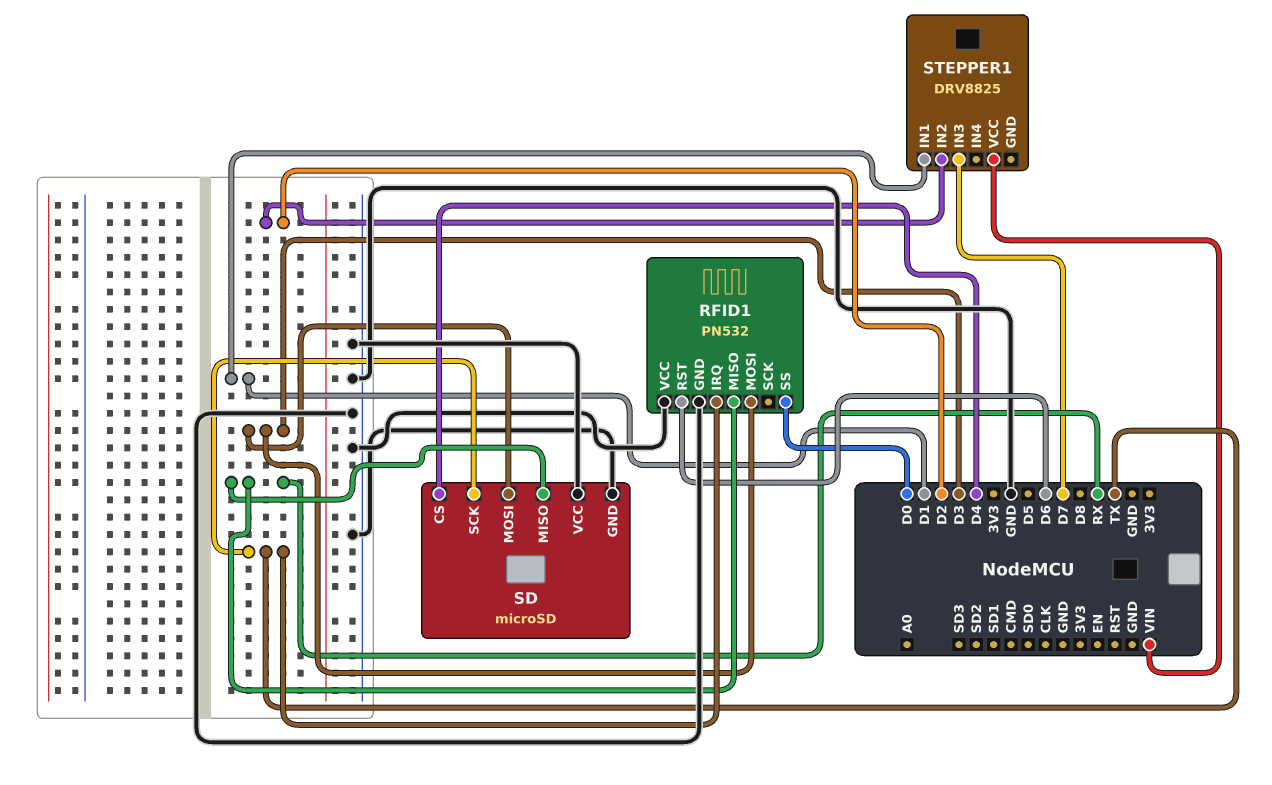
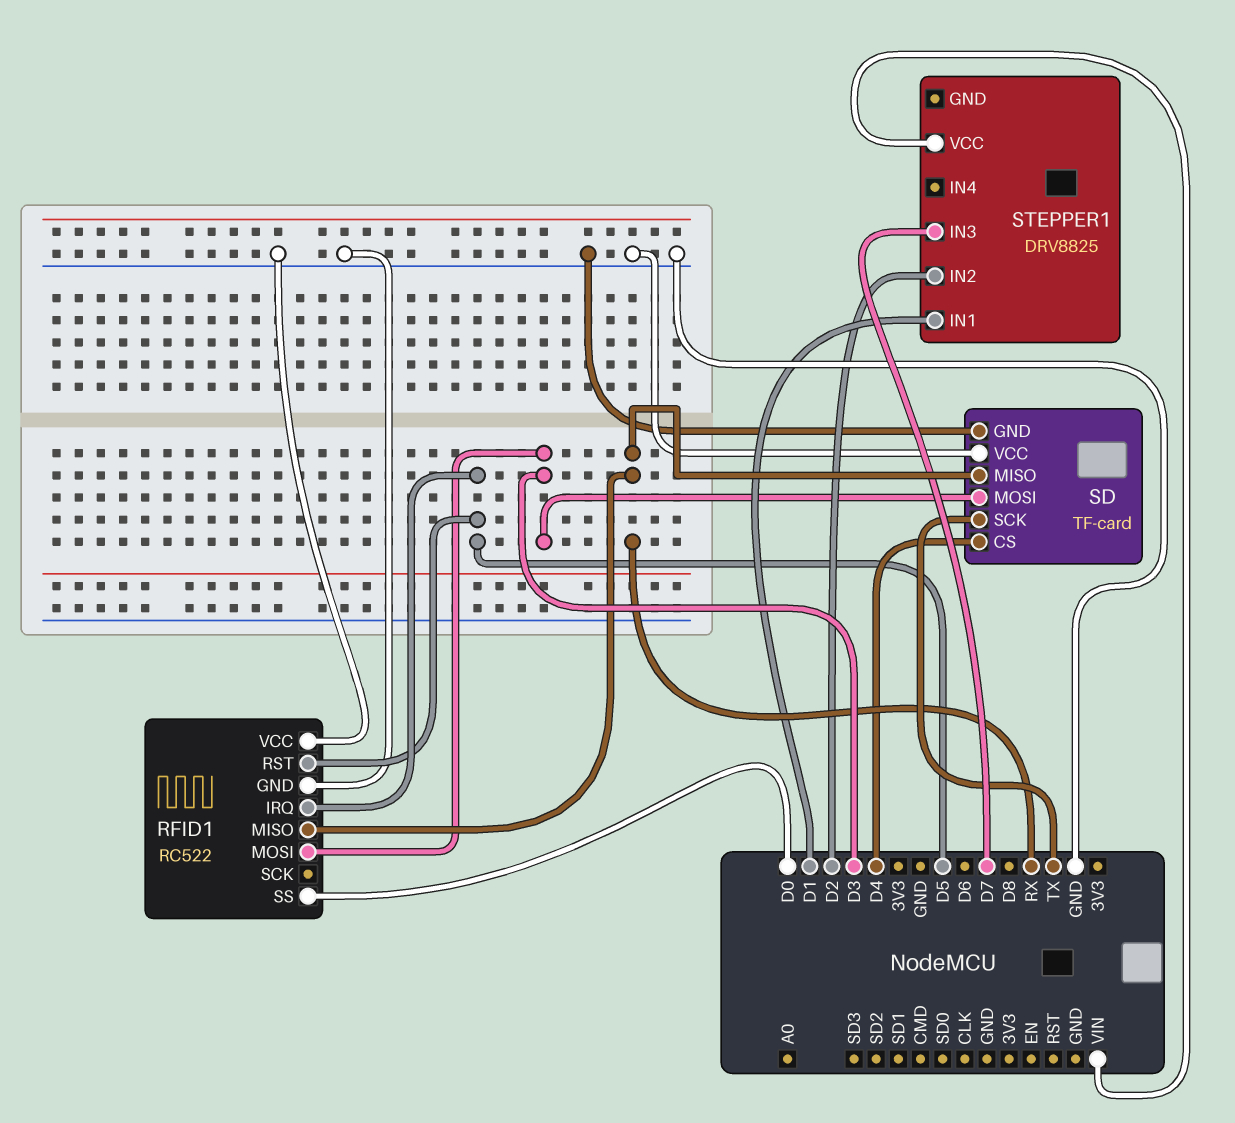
RFID1: PN532 -> RC522
RFID1 pin IRQ: TX -> D5
RFID1 pin RST: D6 -> D5
SD: microSD -> TF-card

